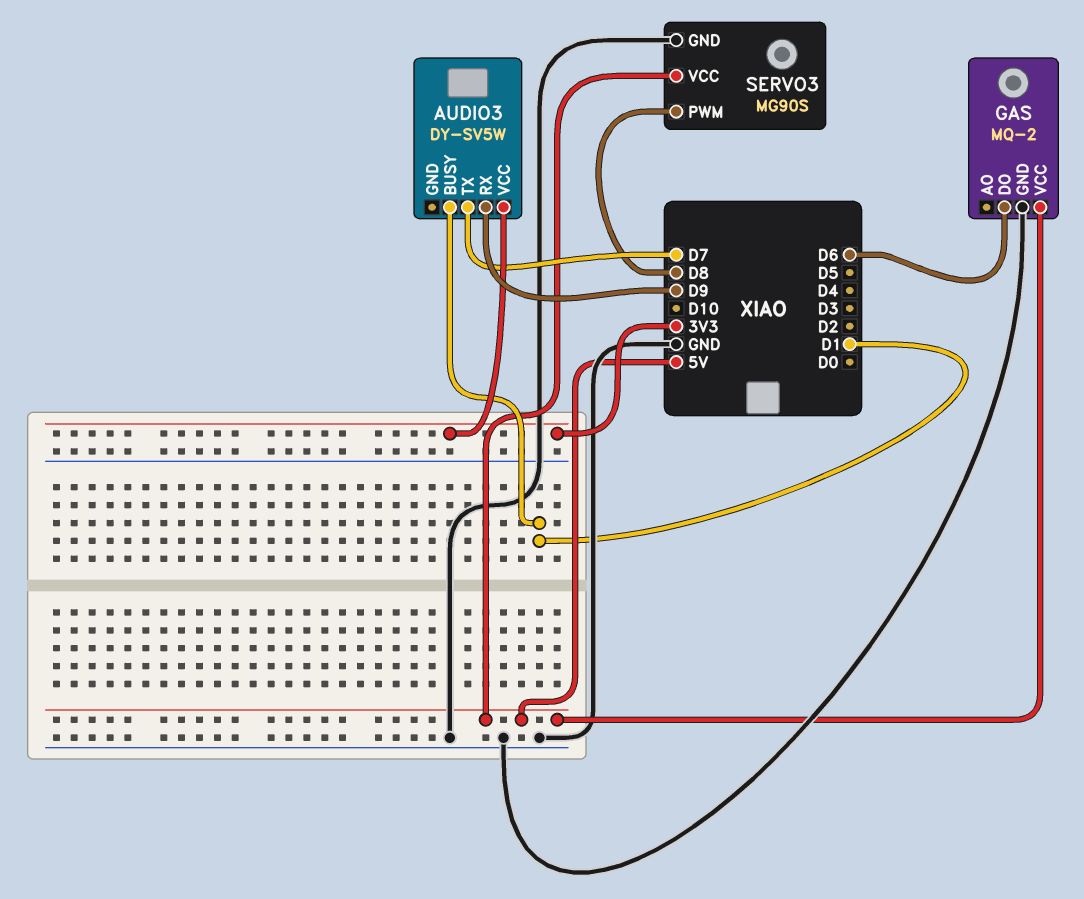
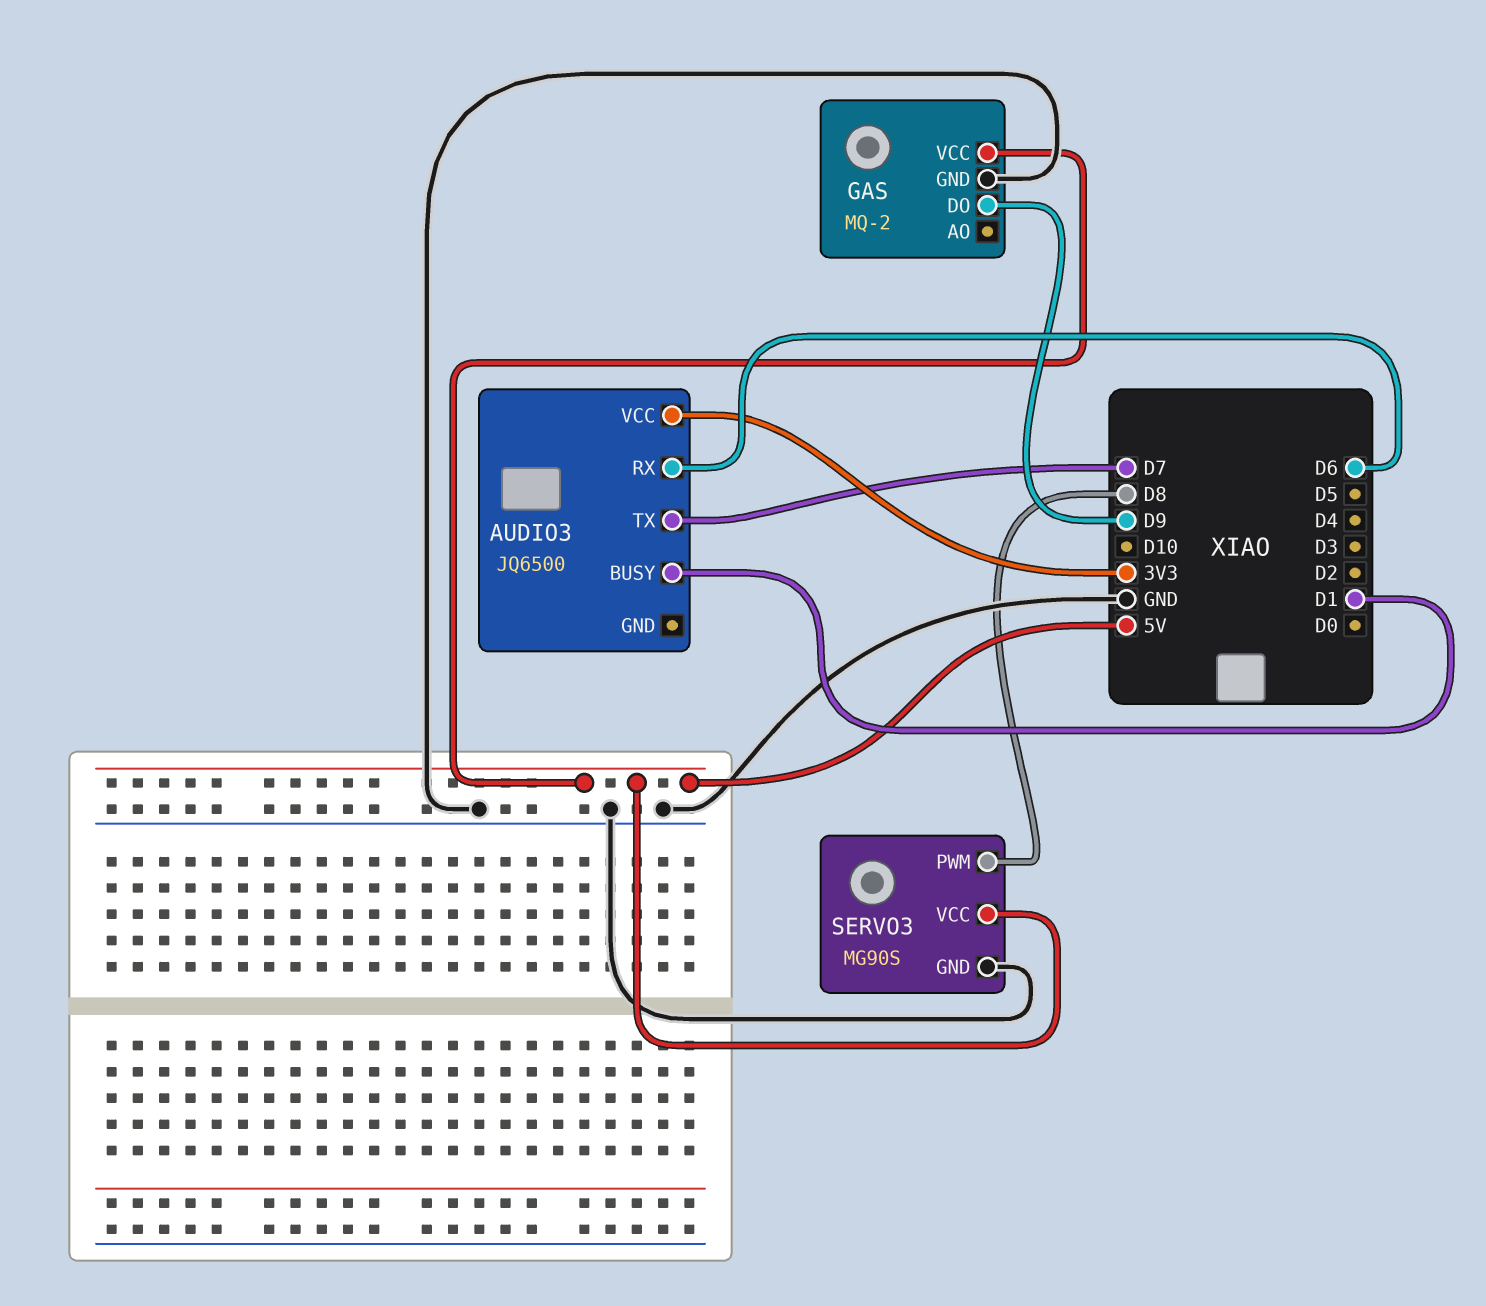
AUDIO3: DY-SV5W -> JQ6500
AUDIO3 pin RX: D9 -> D6
GAS pin DO: D6 -> D9

